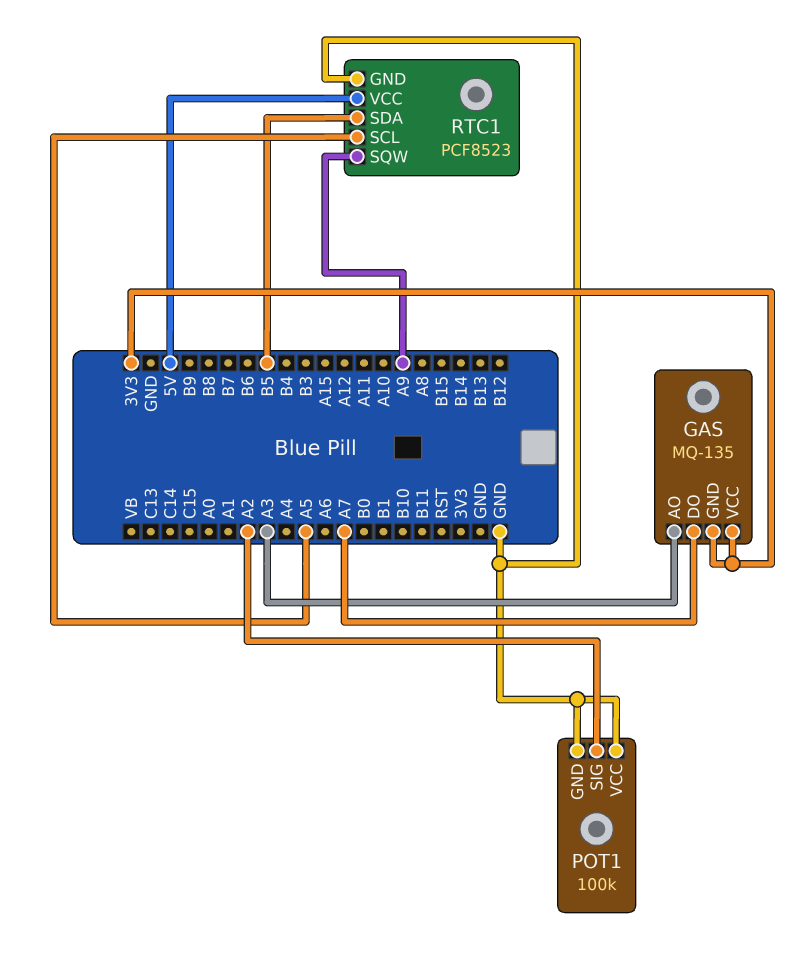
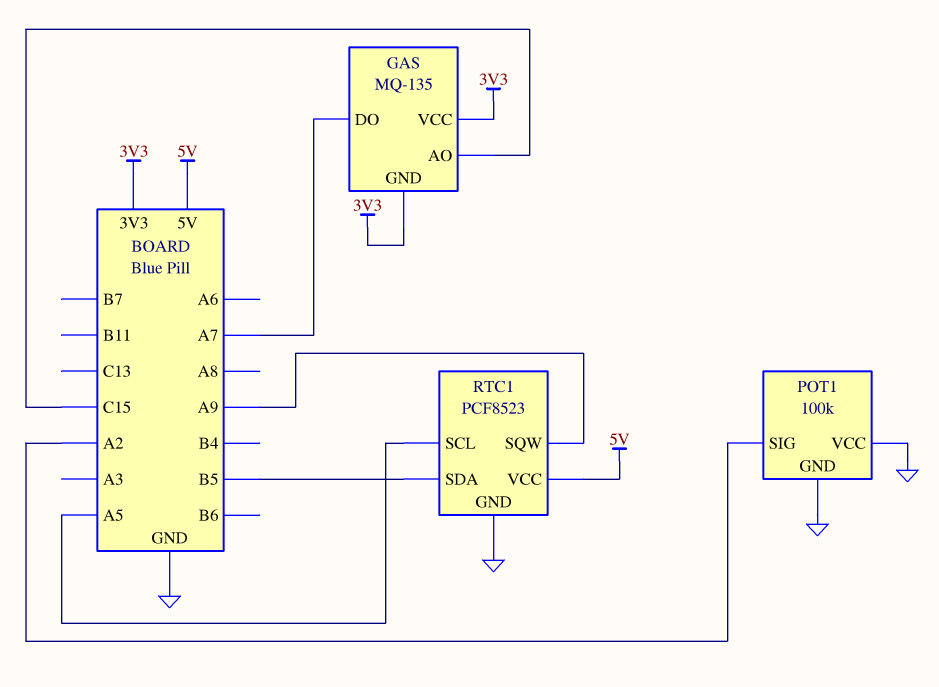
GAS pin AO: A3 -> C15

